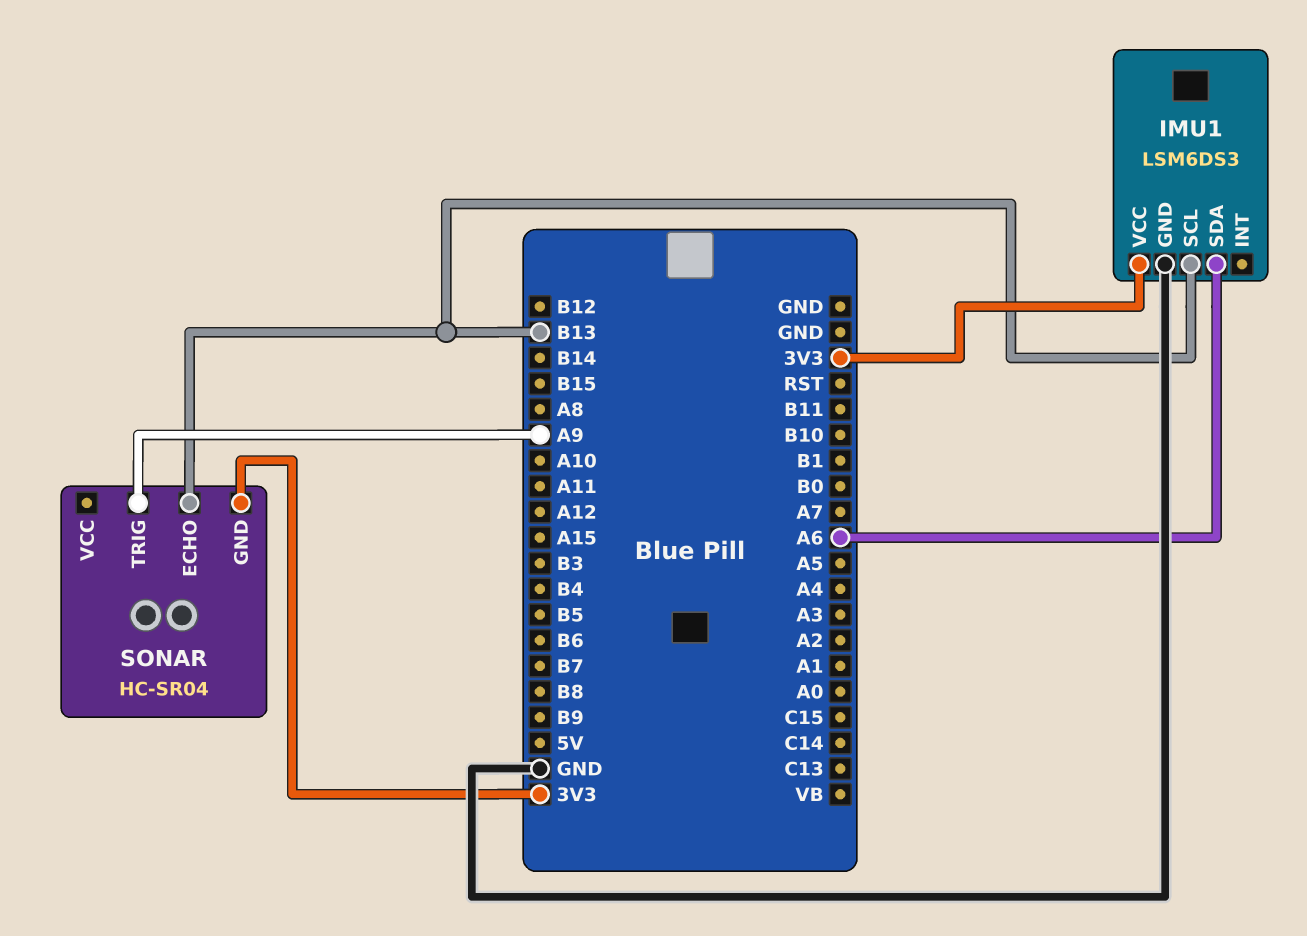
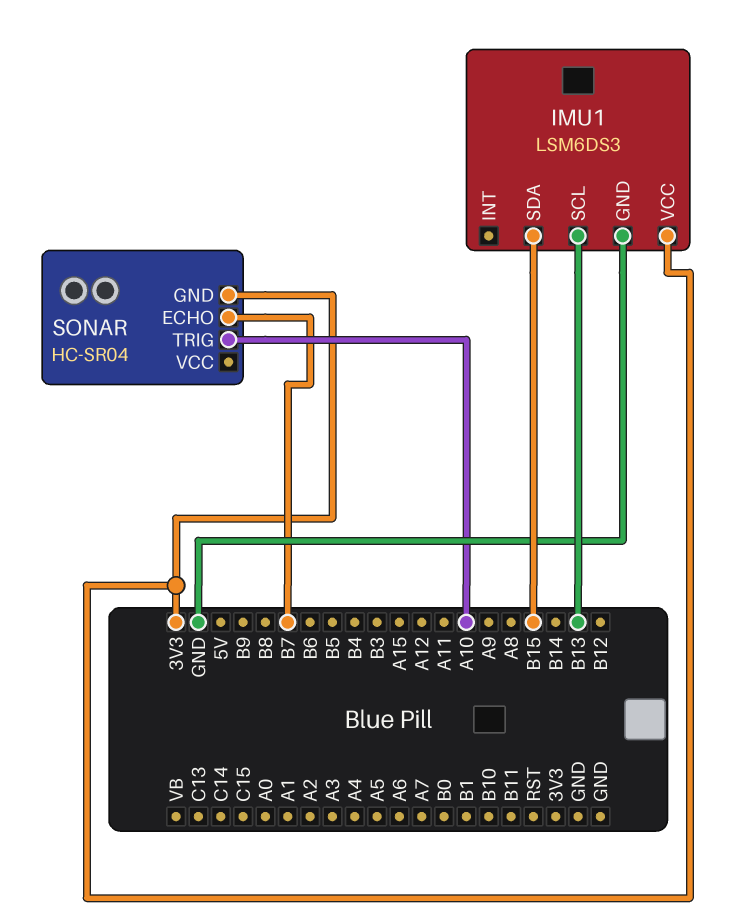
IMU1 pin SDA: A6 -> B15
SONAR pin ECHO: B13 -> B7
SONAR pin TRIG: A9 -> A10

